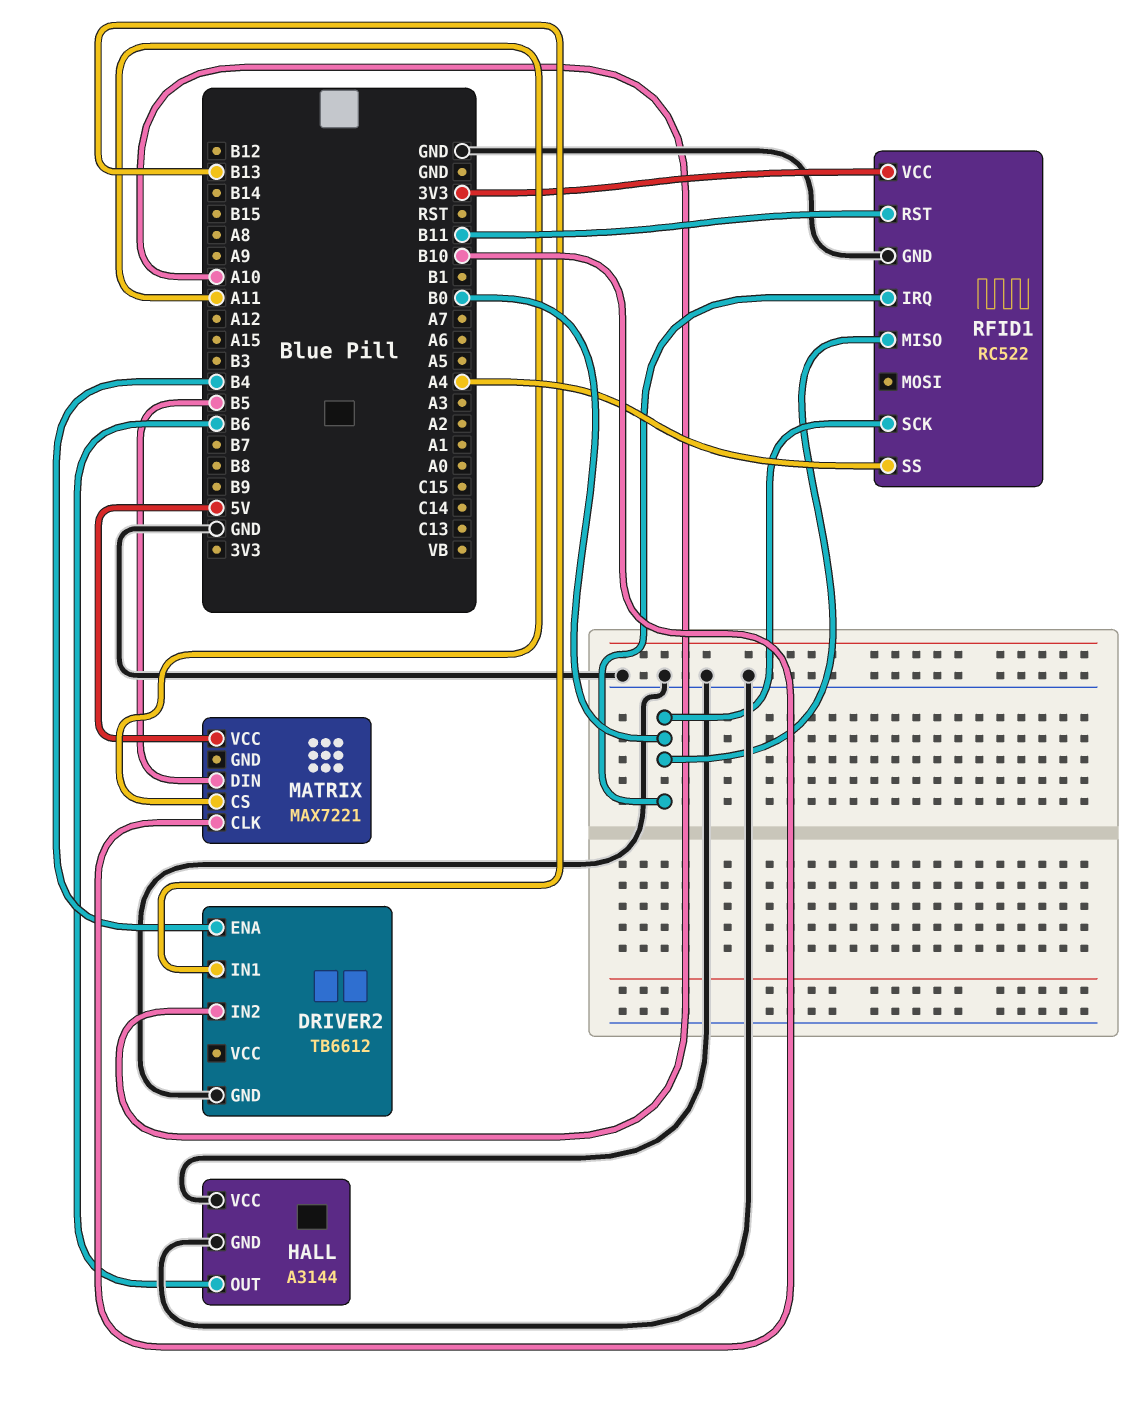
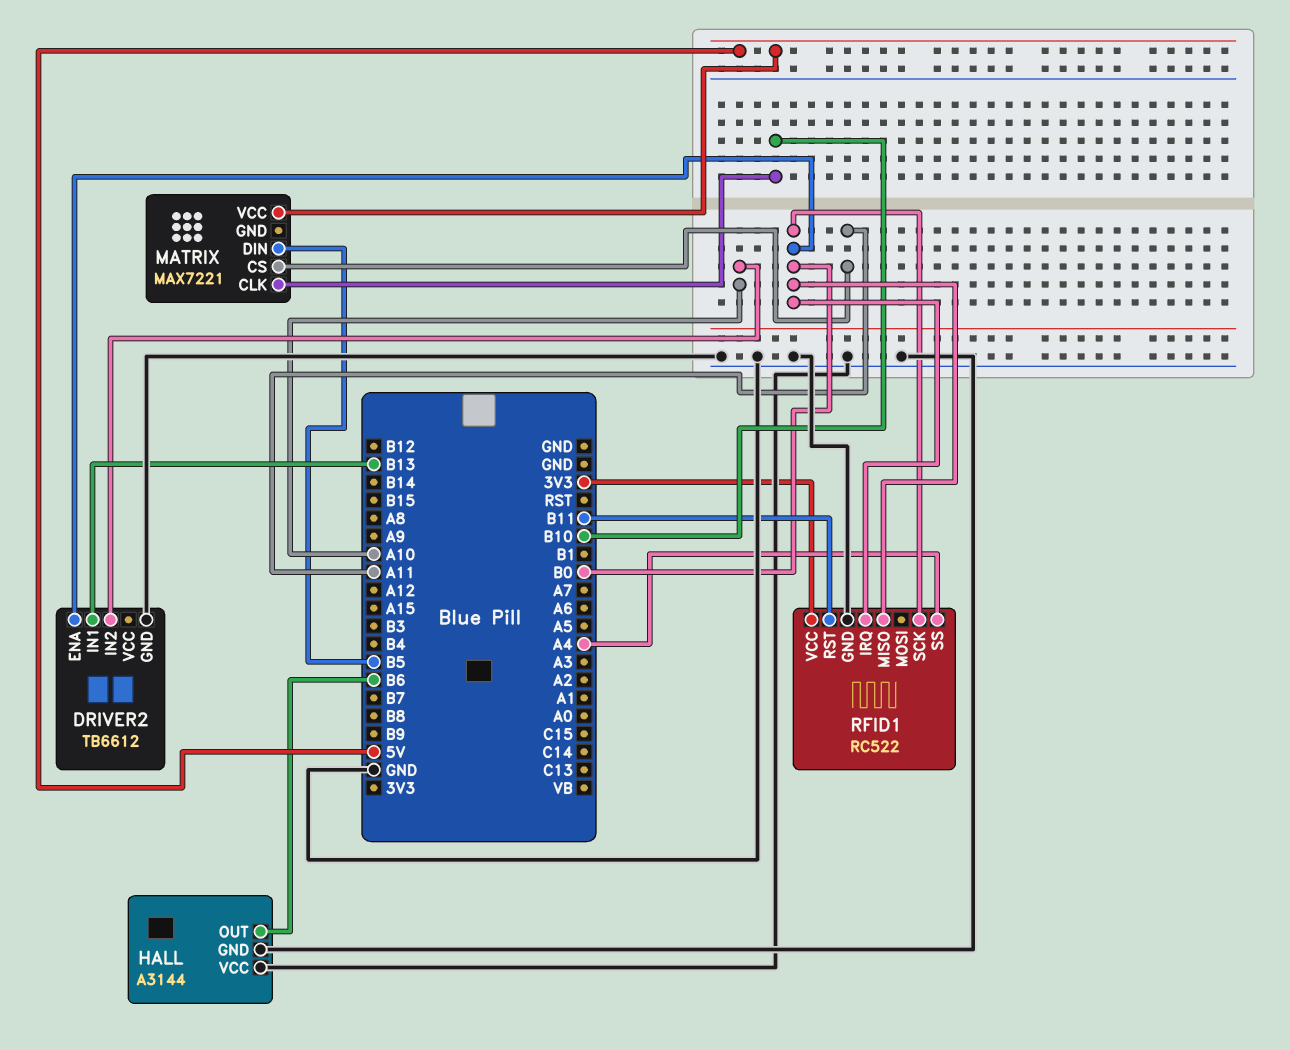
DRIVER2 pin ENA: B4 -> B0

